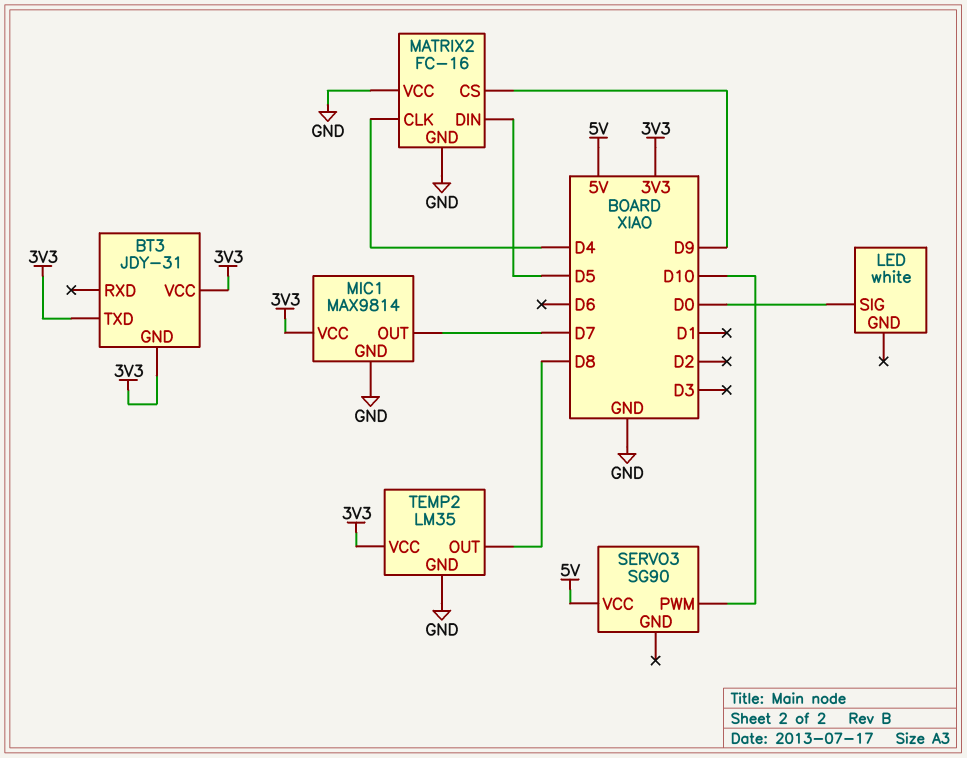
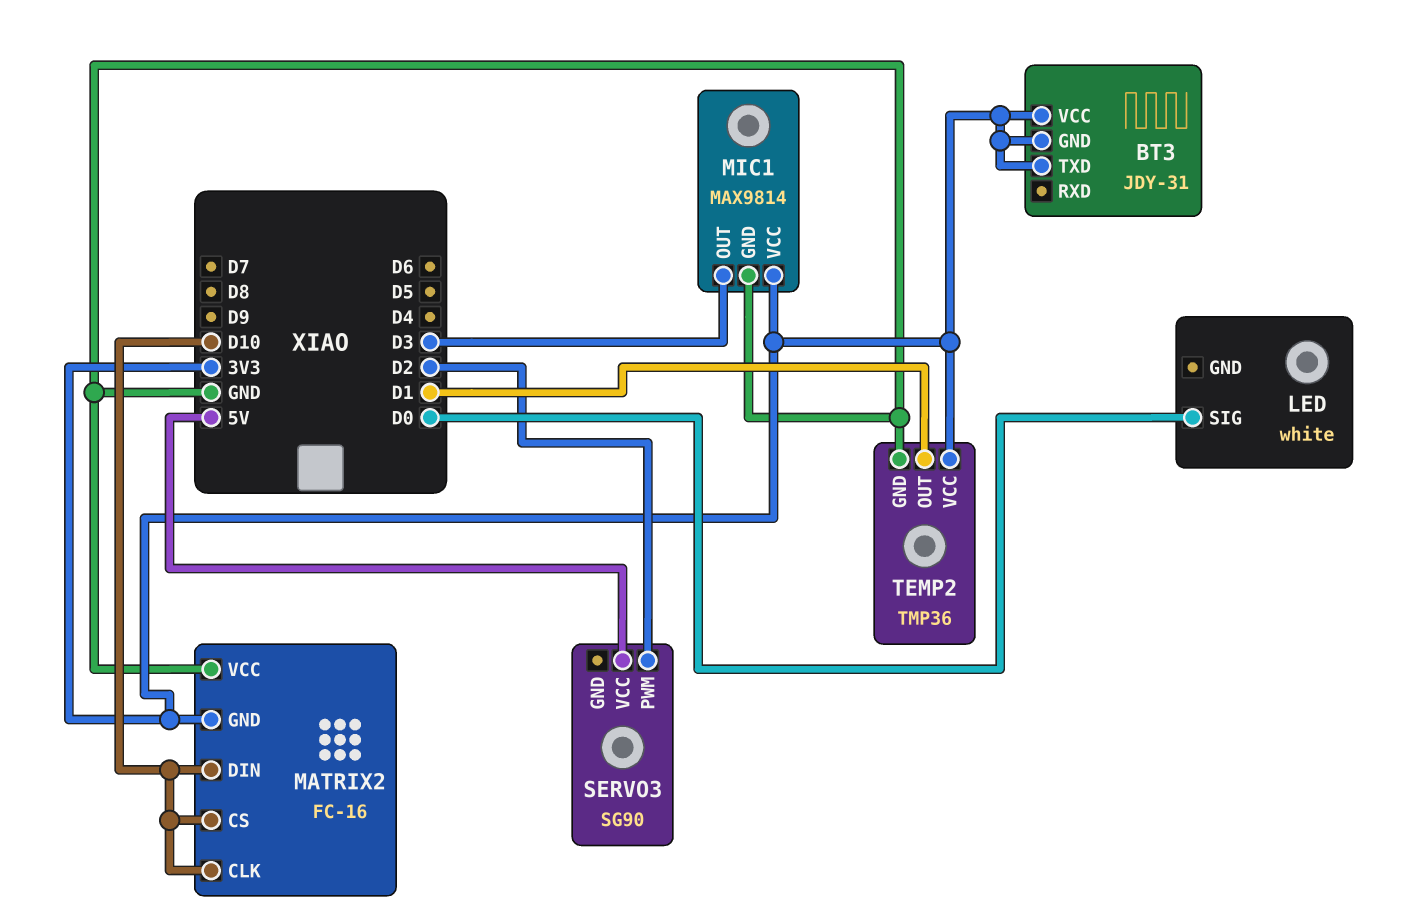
MATRIX2 pin CLK: D4 -> D10
MATRIX2 pin CS: D9 -> D10
MATRIX2 pin DIN: D5 -> D10
MATRIX2 pin GND: GND -> 3V3
MIC1 pin OUT: D7 -> D3
SERVO3 pin PWM: D10 -> D2
TEMP2: LM35 -> TMP36
TEMP2 pin OUT: D8 -> D1

